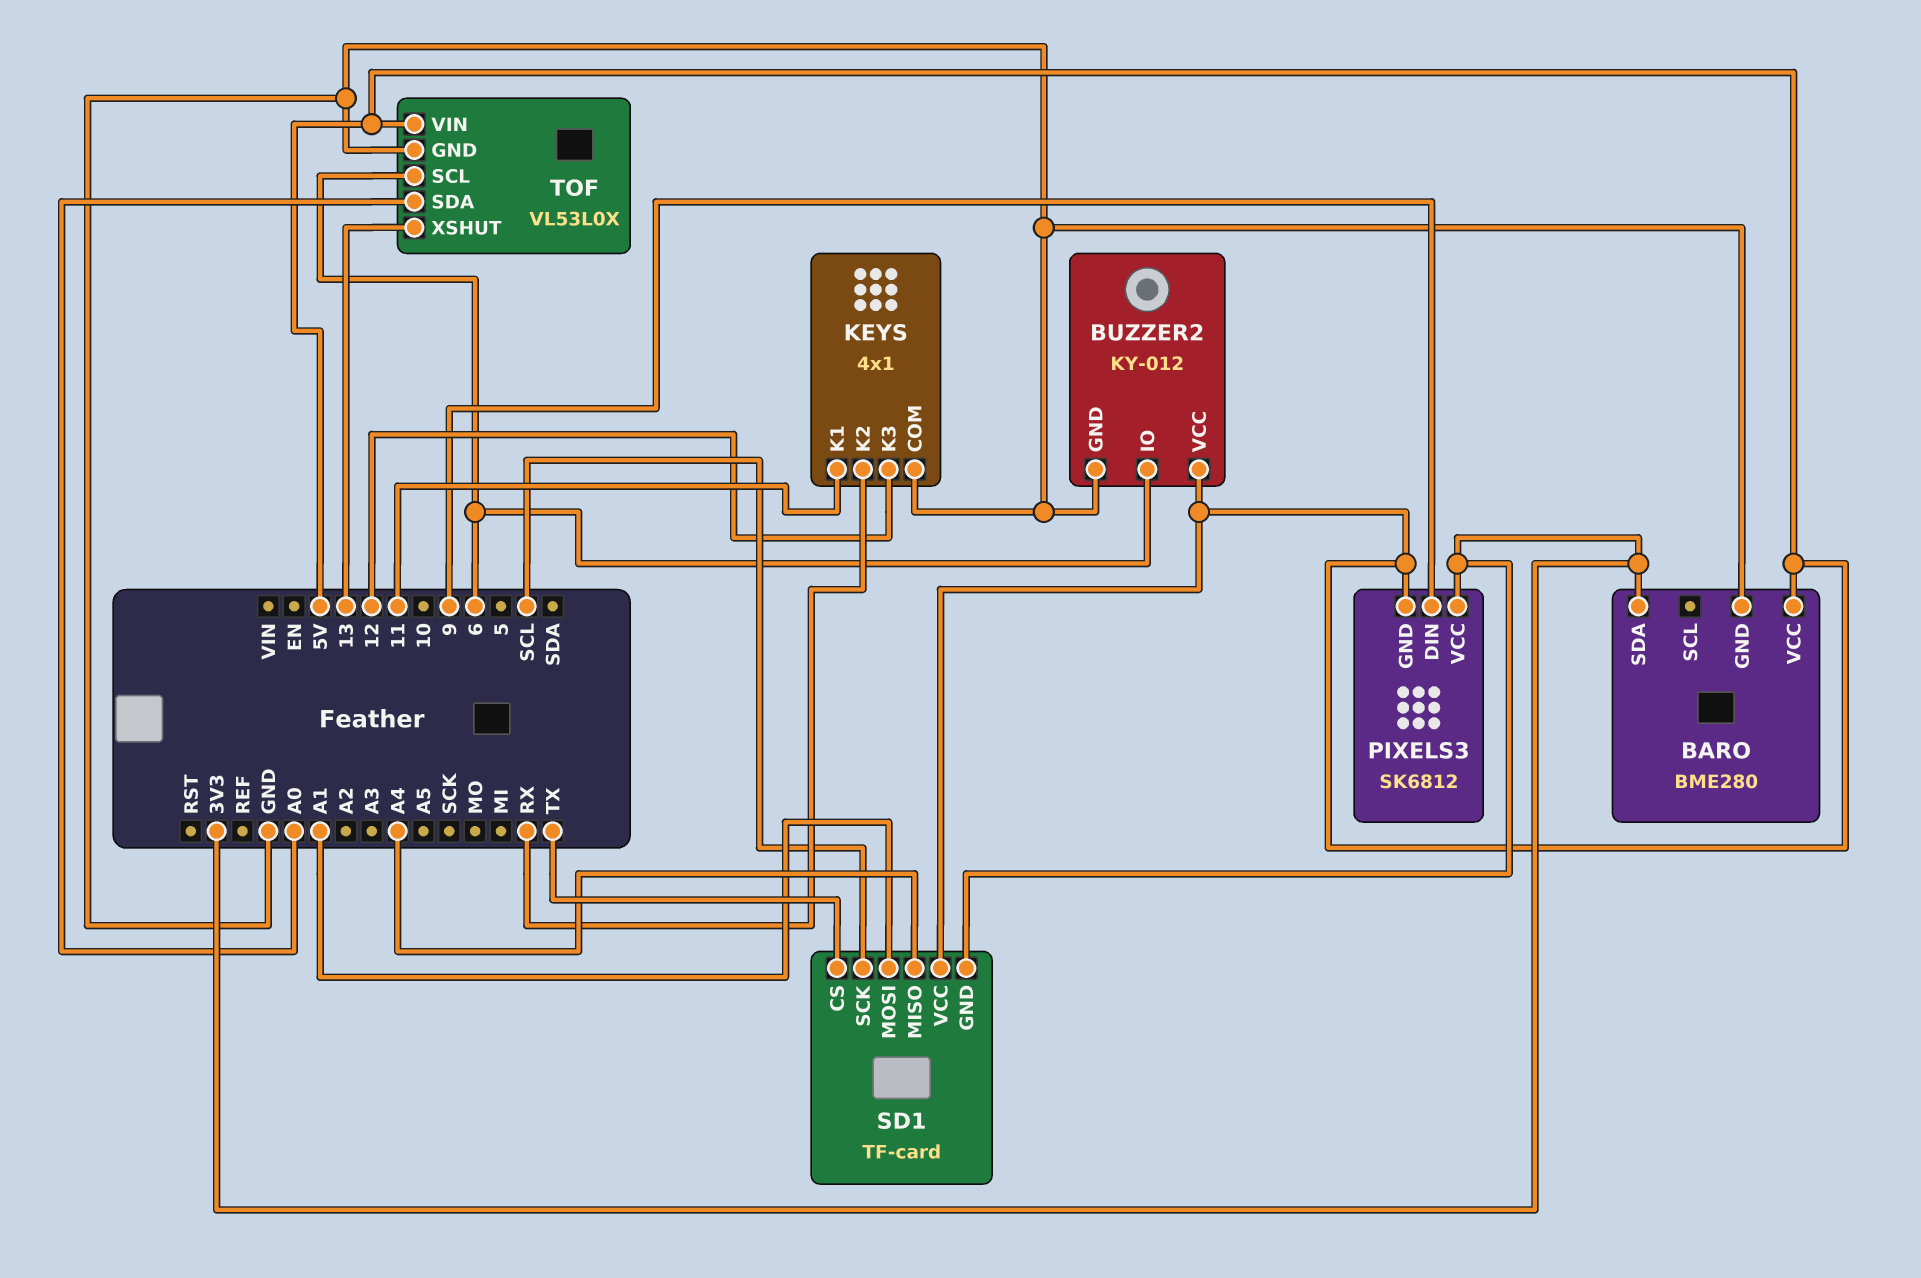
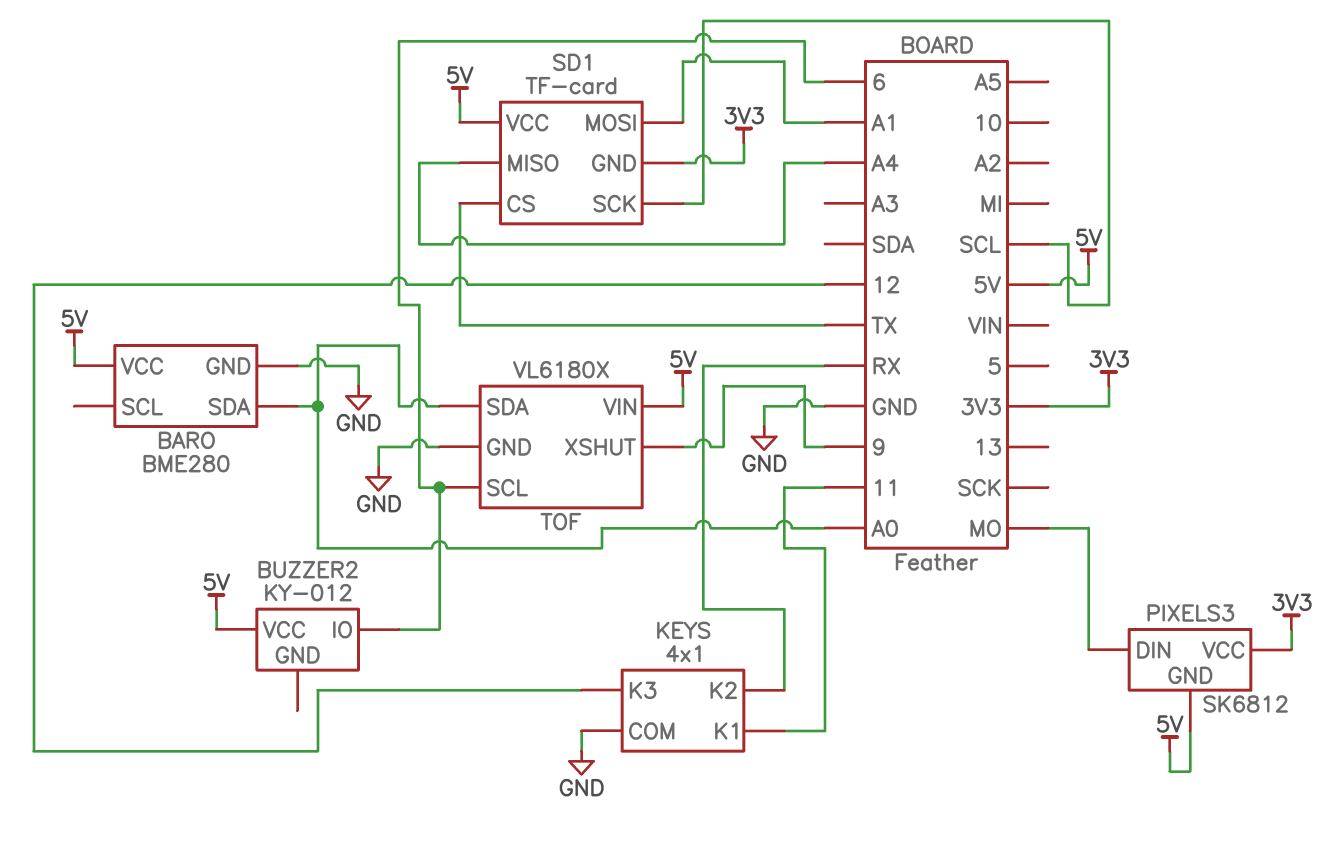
BARO pin SDA: 3V3 -> A0
BUZZER2 pin GND: GND -> none
PIXELS3 pin DIN: 9 -> MO
TOF: VL53L0X -> VL6180X
TOF pin XSHUT: 13 -> 9

